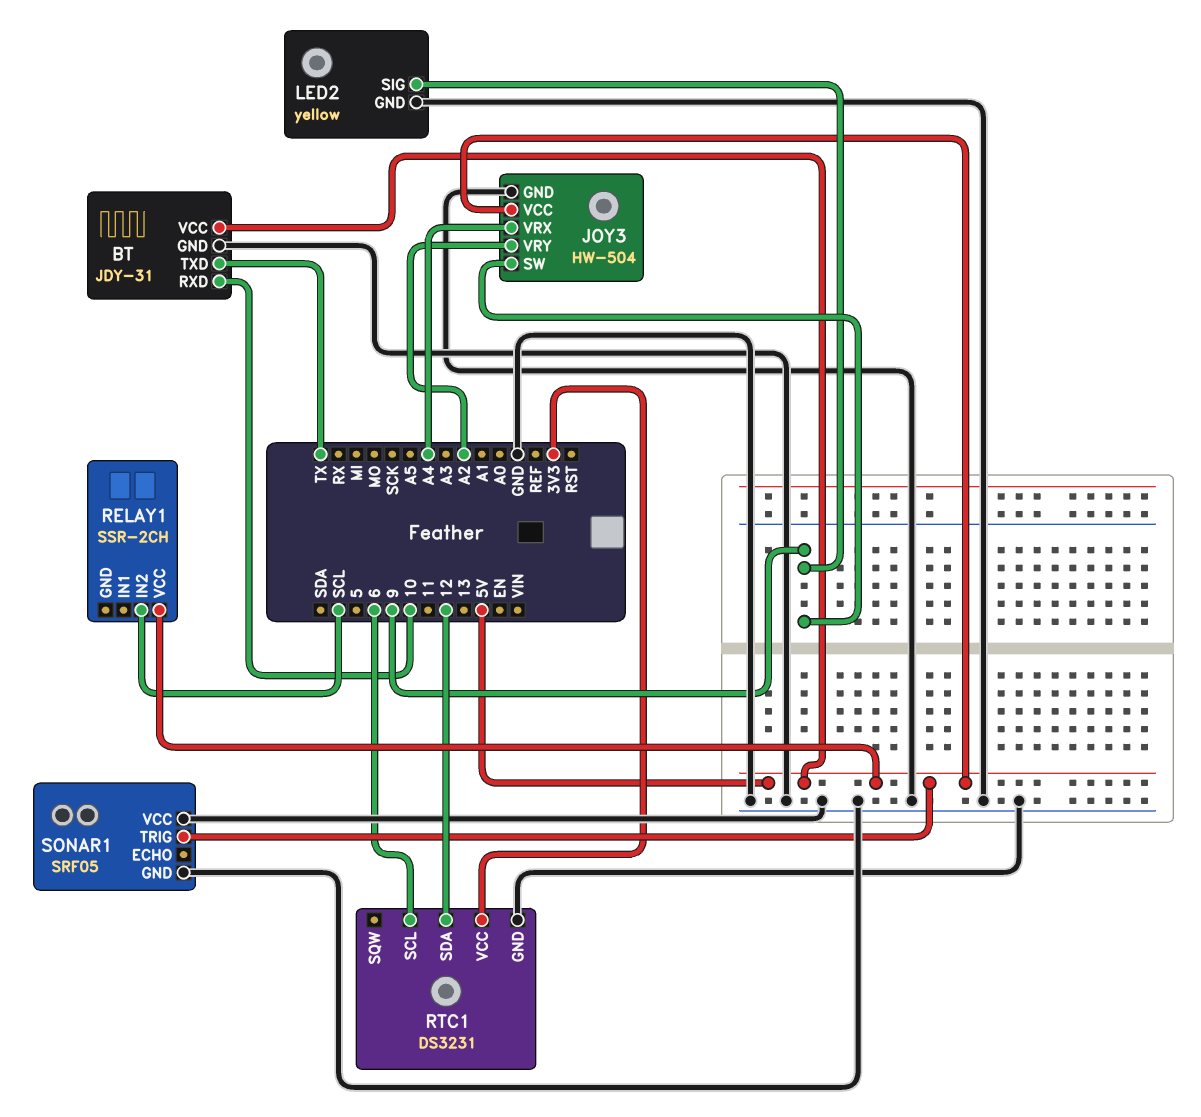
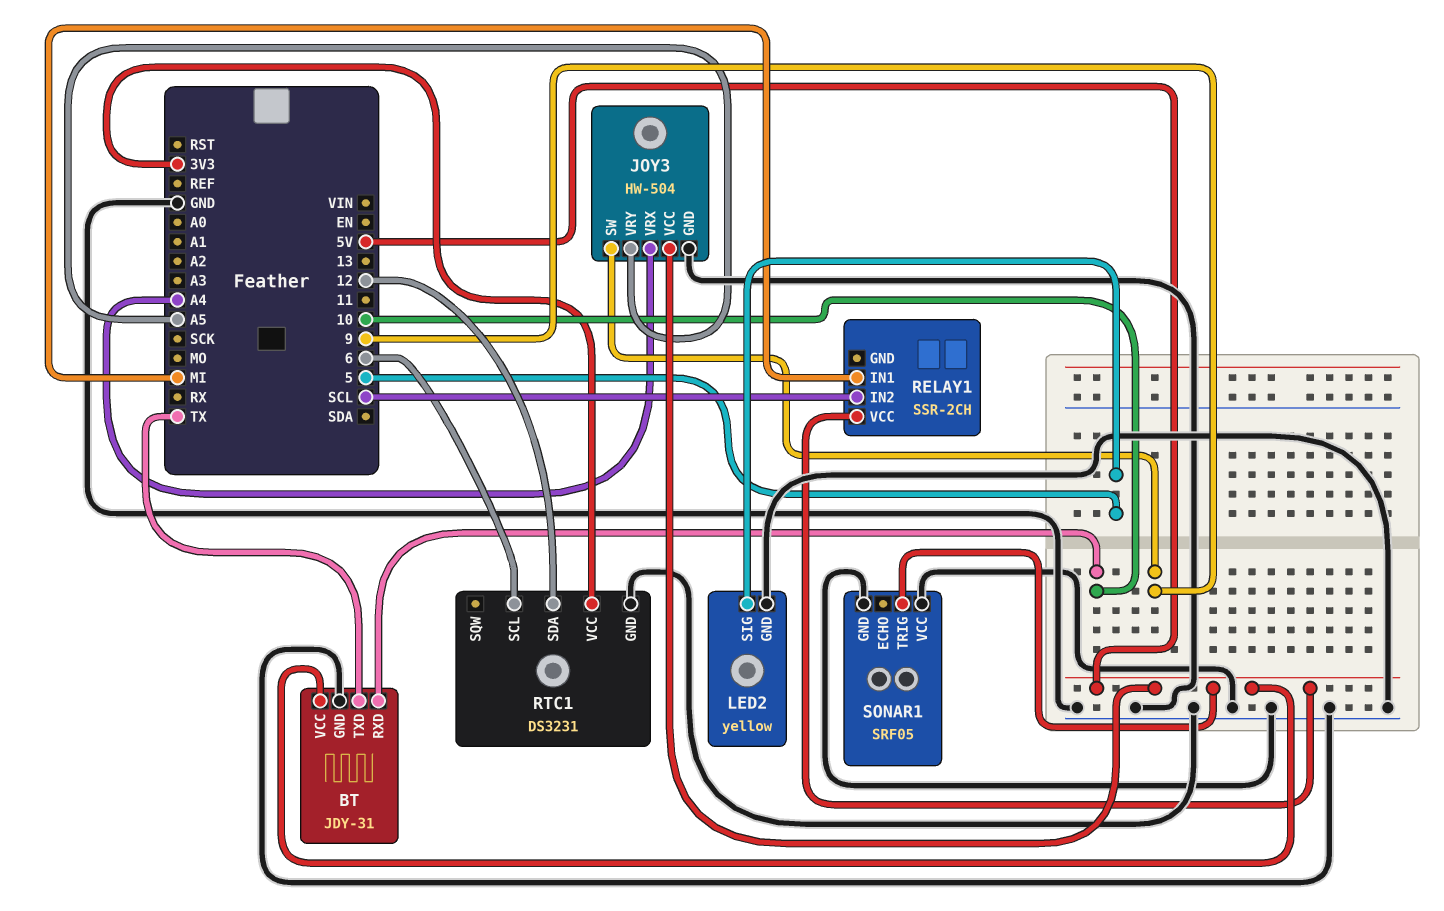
JOY3 pin VRY: A2 -> A5
LED2 pin SIG: 9 -> 5
RELAY1 pin IN1: none -> MI

